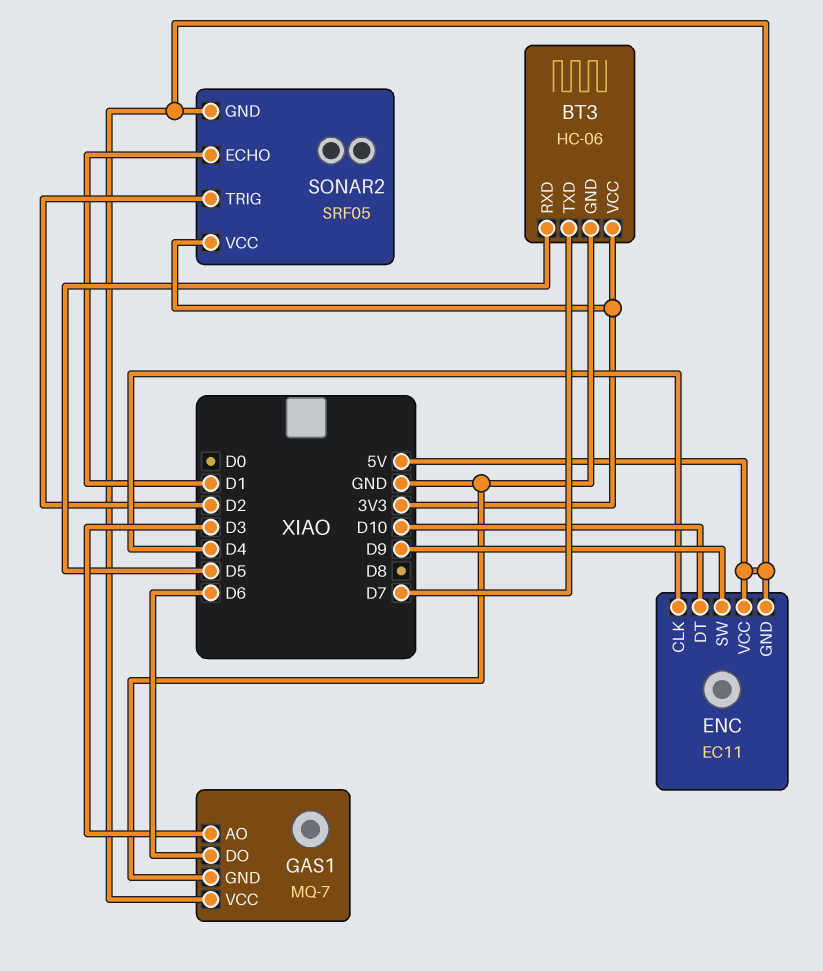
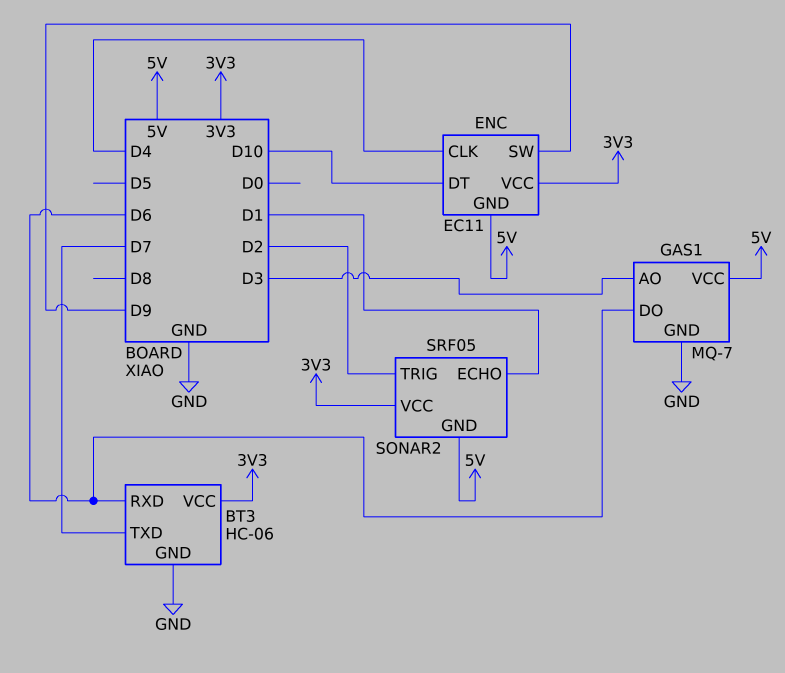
BT3 pin RXD: D5 -> D6
ENC pin VCC: 5V -> 3V3

